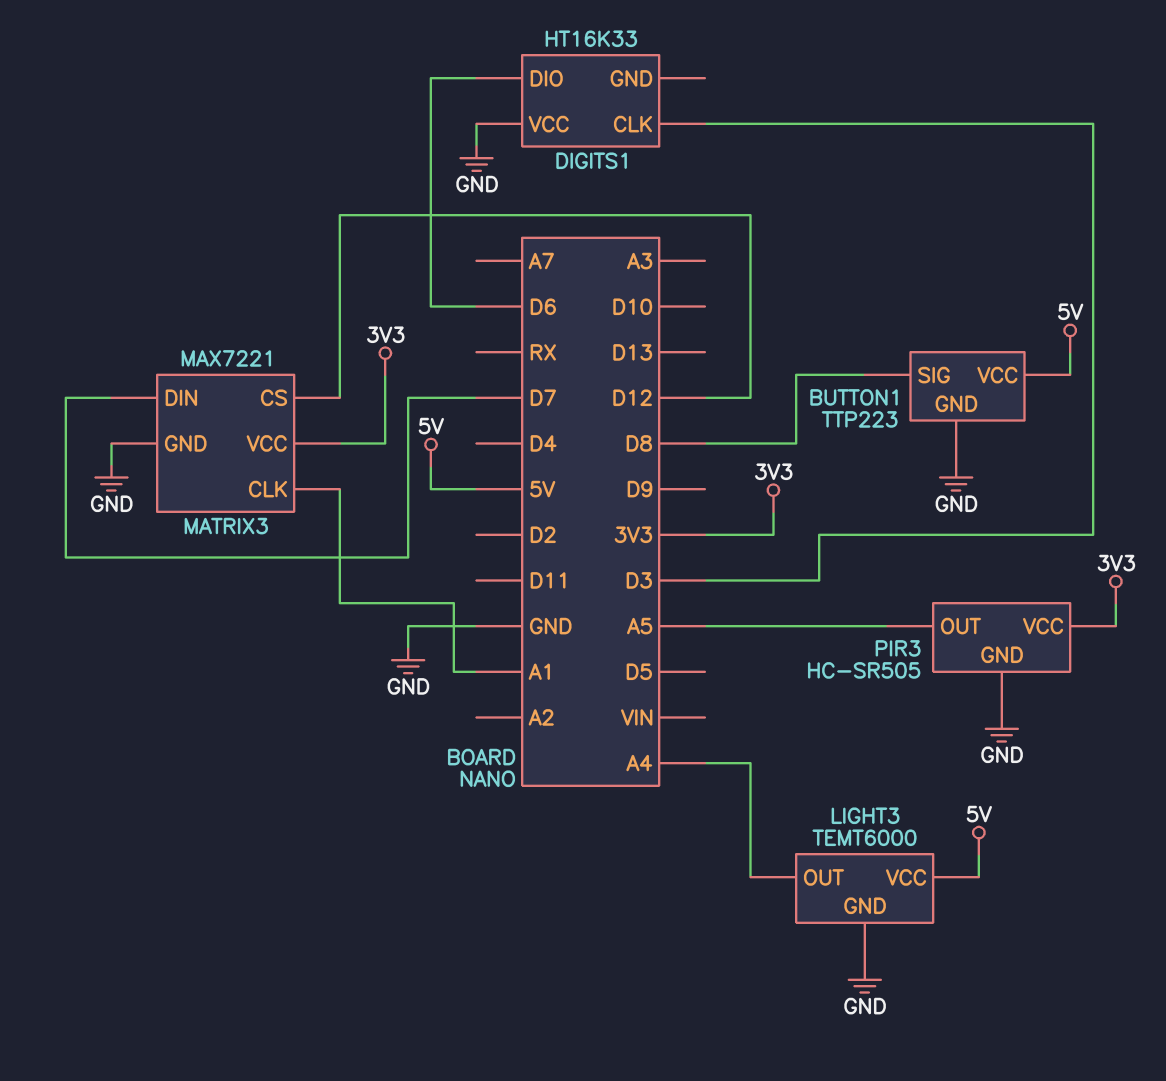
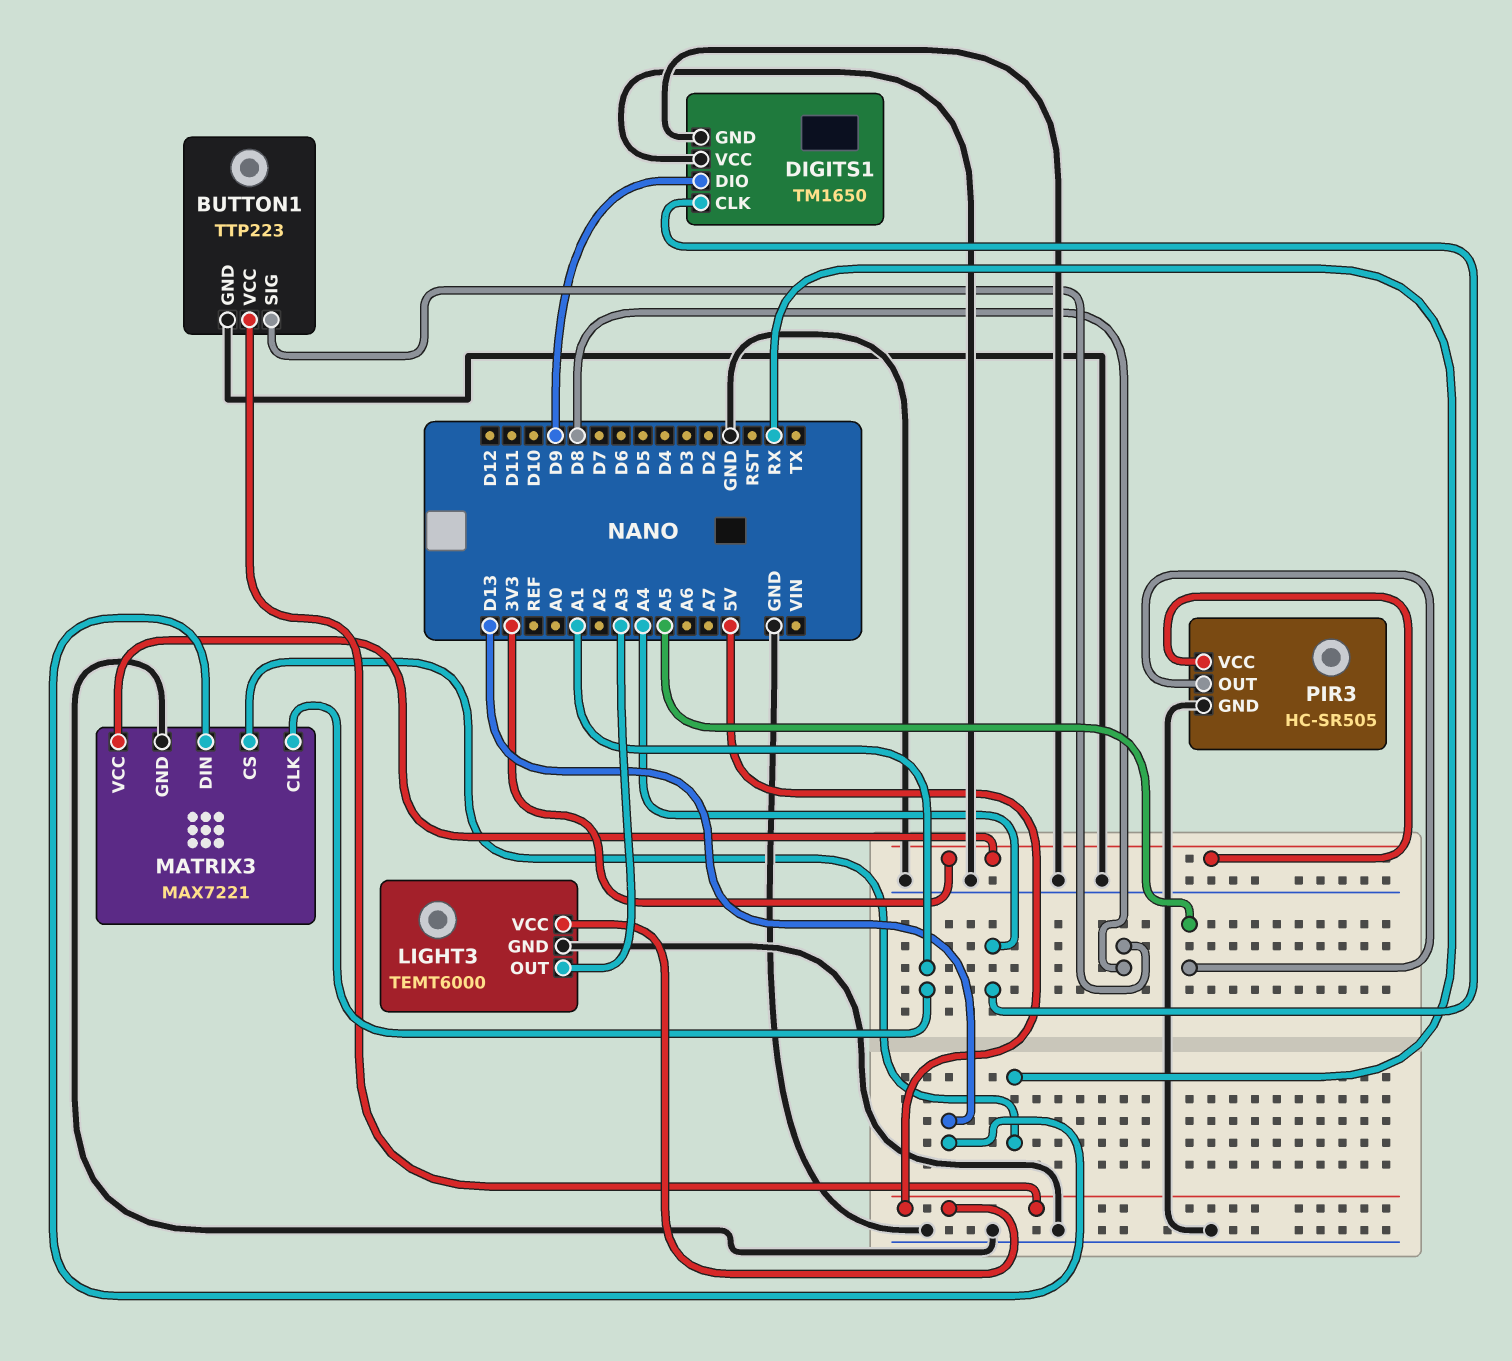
DIGITS1: HT16K33 -> TM1650
DIGITS1 pin CLK: D3 -> A4
DIGITS1 pin DIO: D6 -> D9
DIGITS1 pin GND: none -> GND
LIGHT3 pin OUT: A4 -> A3
MATRIX3 pin CS: D12 -> RX
MATRIX3 pin DIN: D7 -> D13

